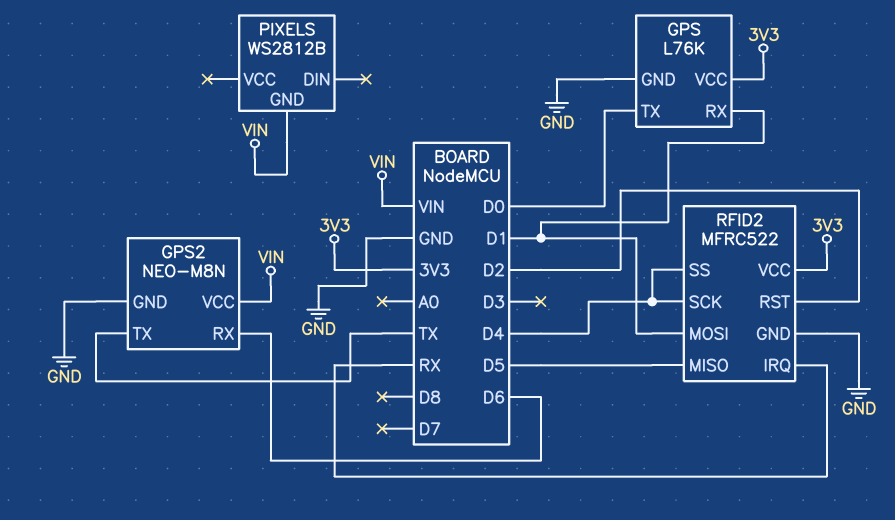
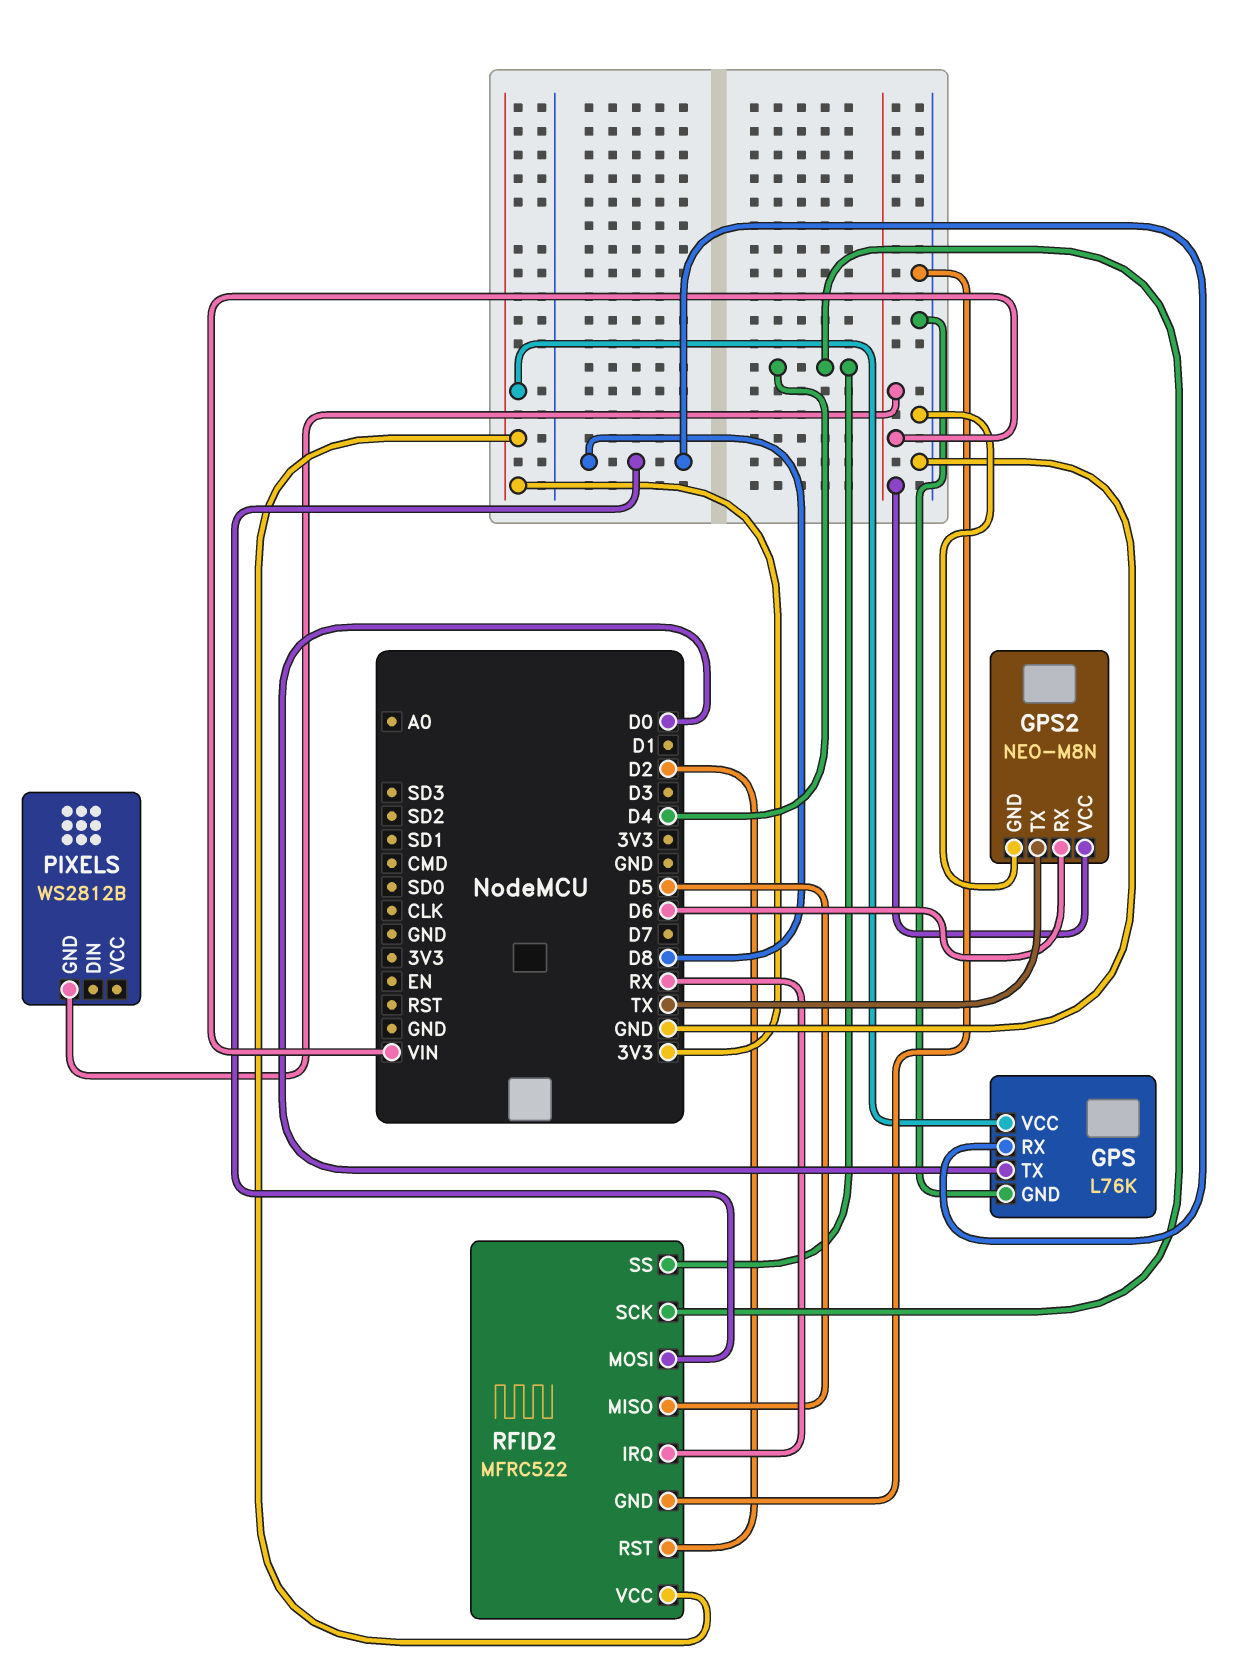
GPS pin RX: D1 -> D8
RFID2 pin MOSI: D1 -> D8

